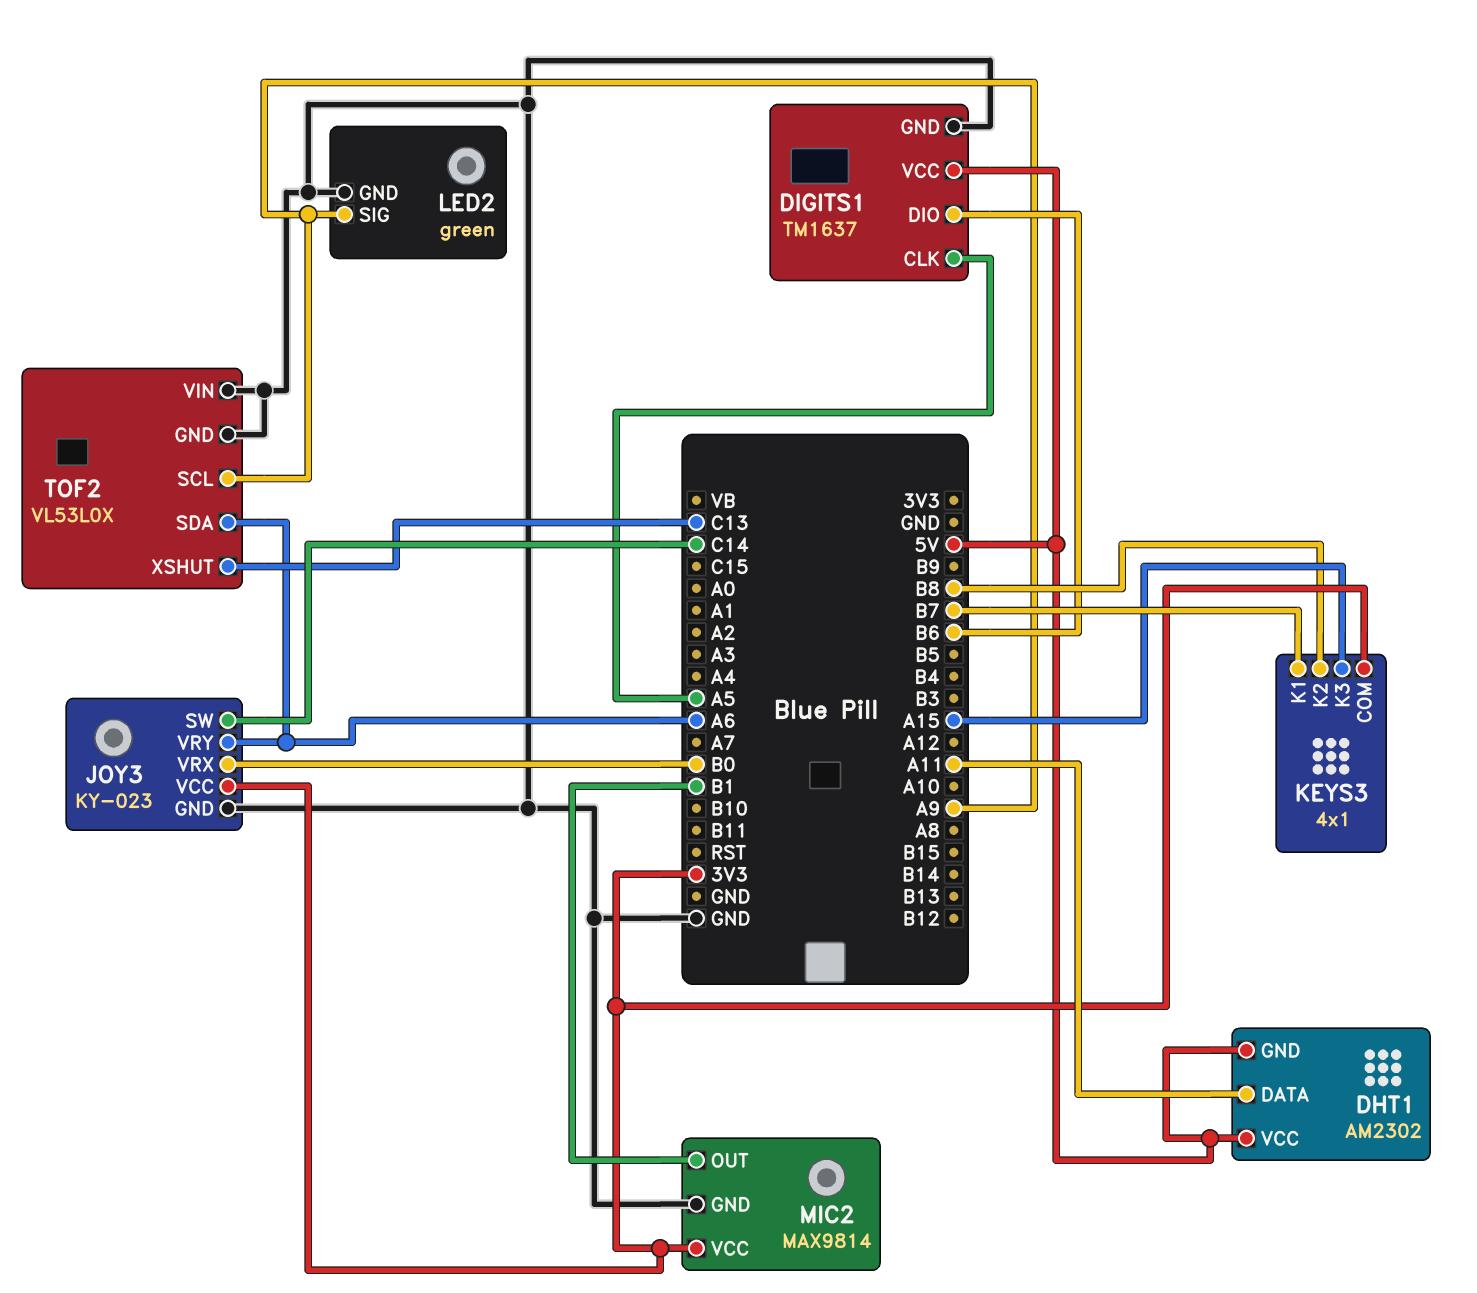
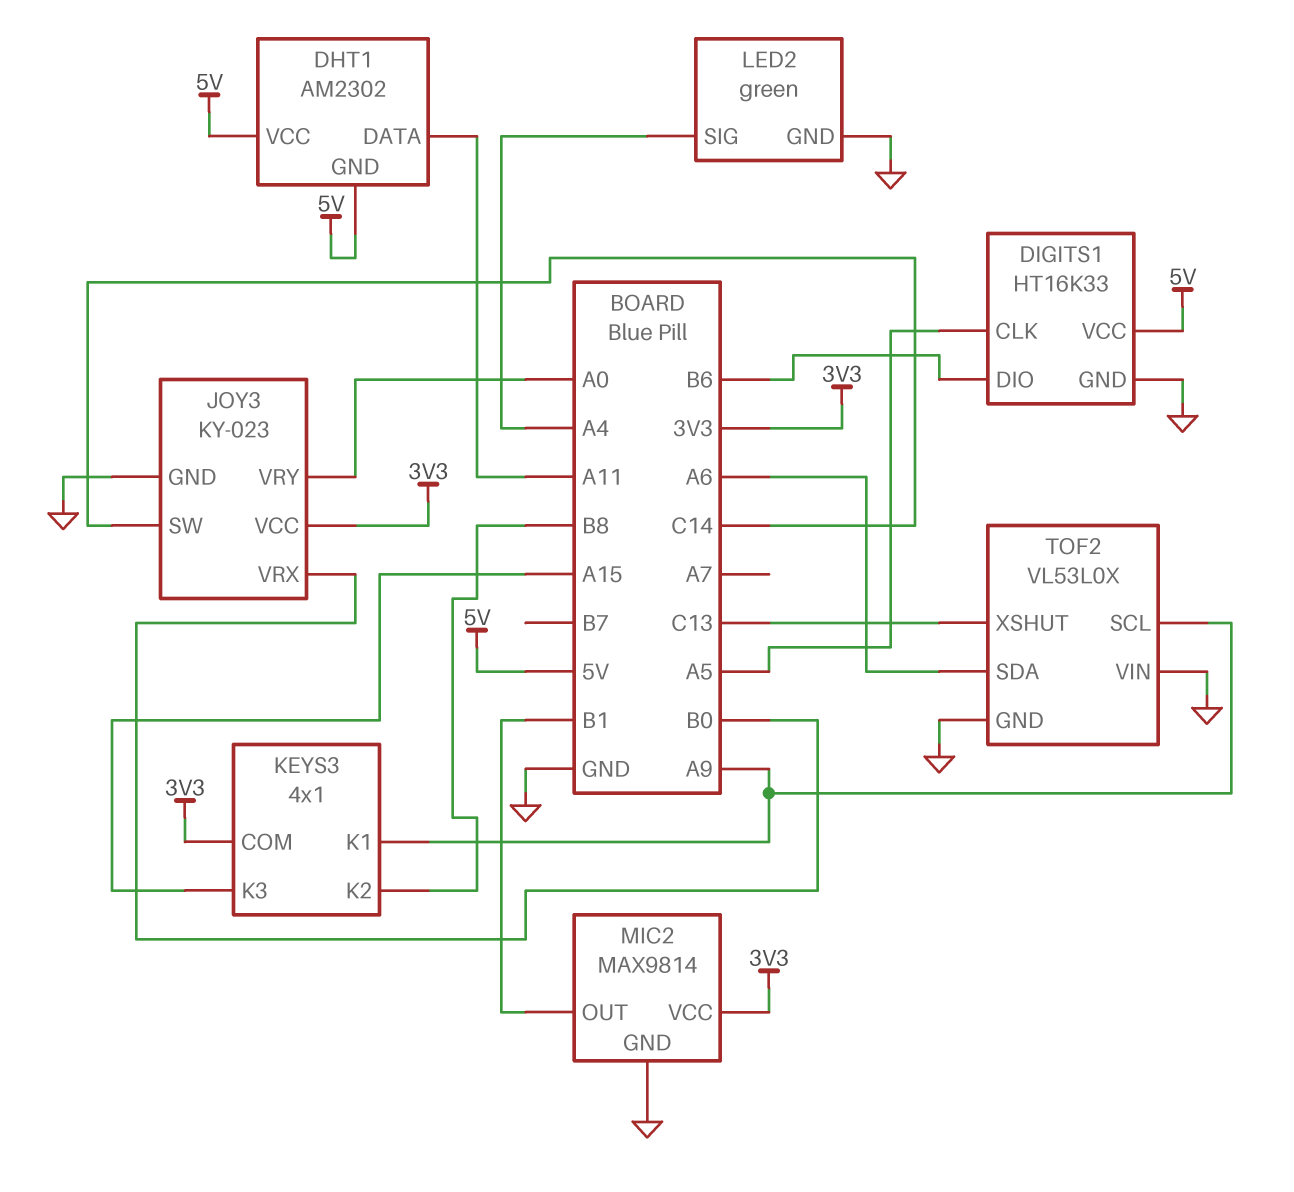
DIGITS1: TM1637 -> HT16K33
JOY3 pin VRY: A6 -> A0
KEYS3 pin K1: B7 -> A9
LED2 pin SIG: A9 -> A4

